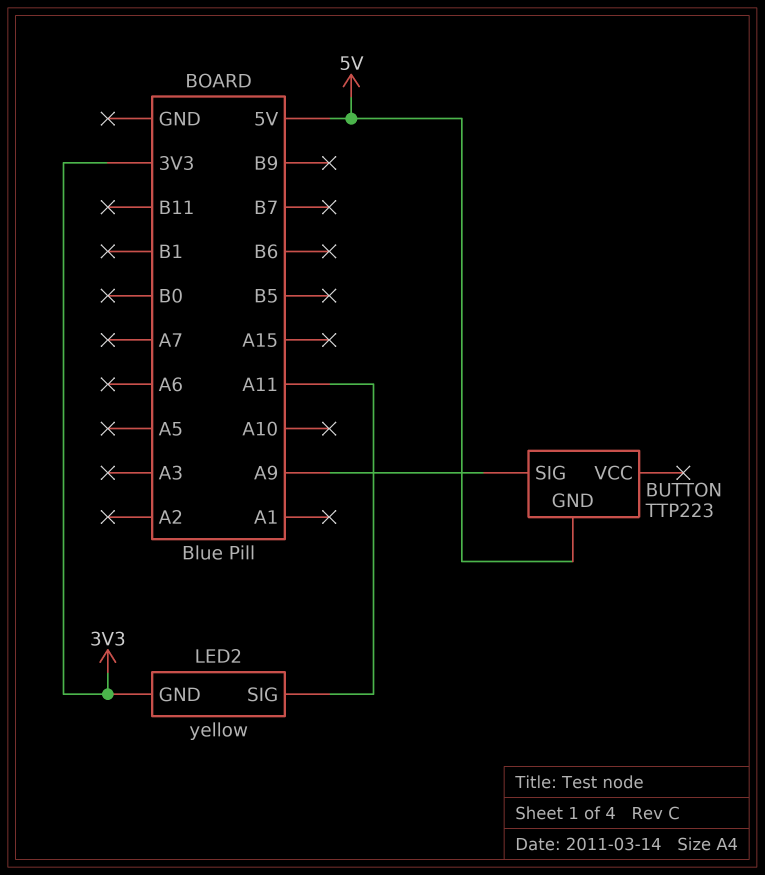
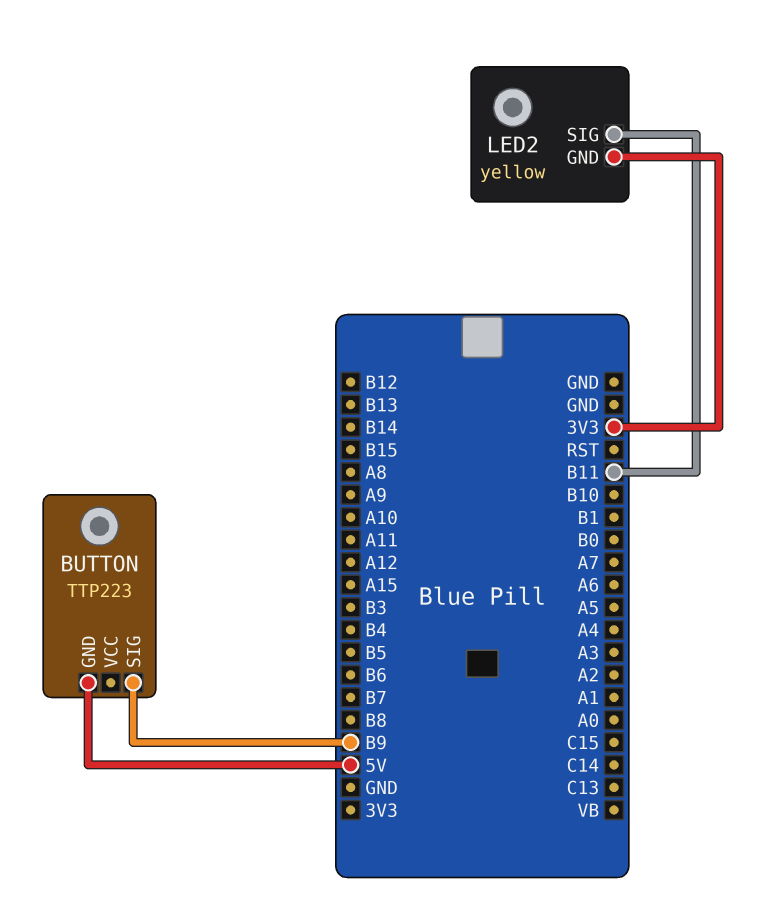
BUTTON pin SIG: A9 -> B9
LED2 pin SIG: A11 -> B11

